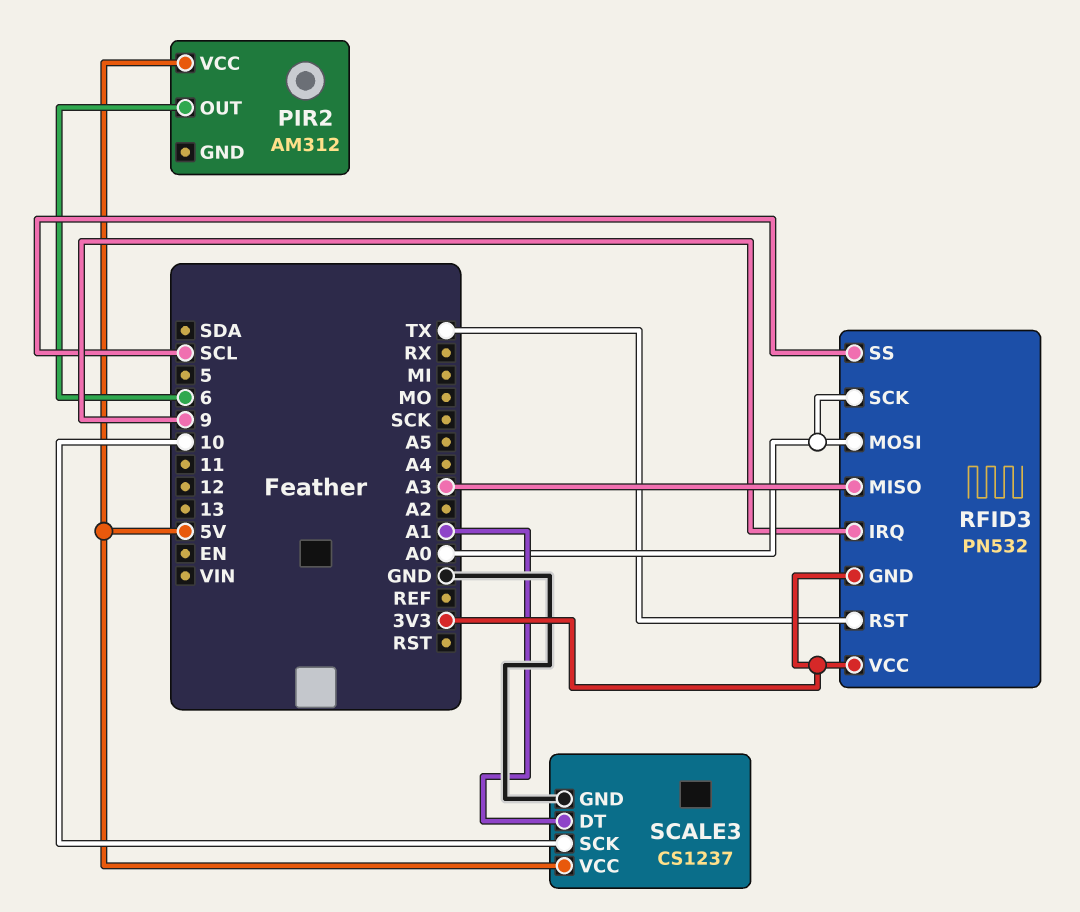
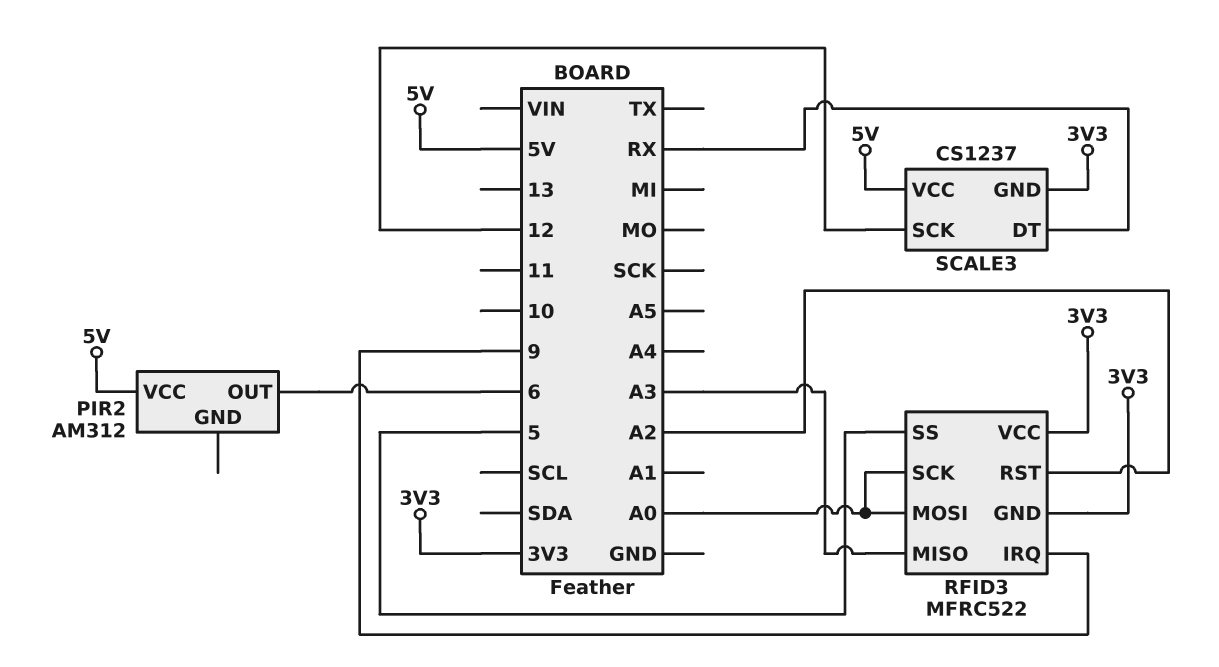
RFID3: PN532 -> MFRC522
RFID3 pin RST: TX -> A2
RFID3 pin SS: SCL -> 5
SCALE3 pin DT: A1 -> RX
SCALE3 pin GND: GND -> 3V3
SCALE3 pin SCK: 10 -> 12

